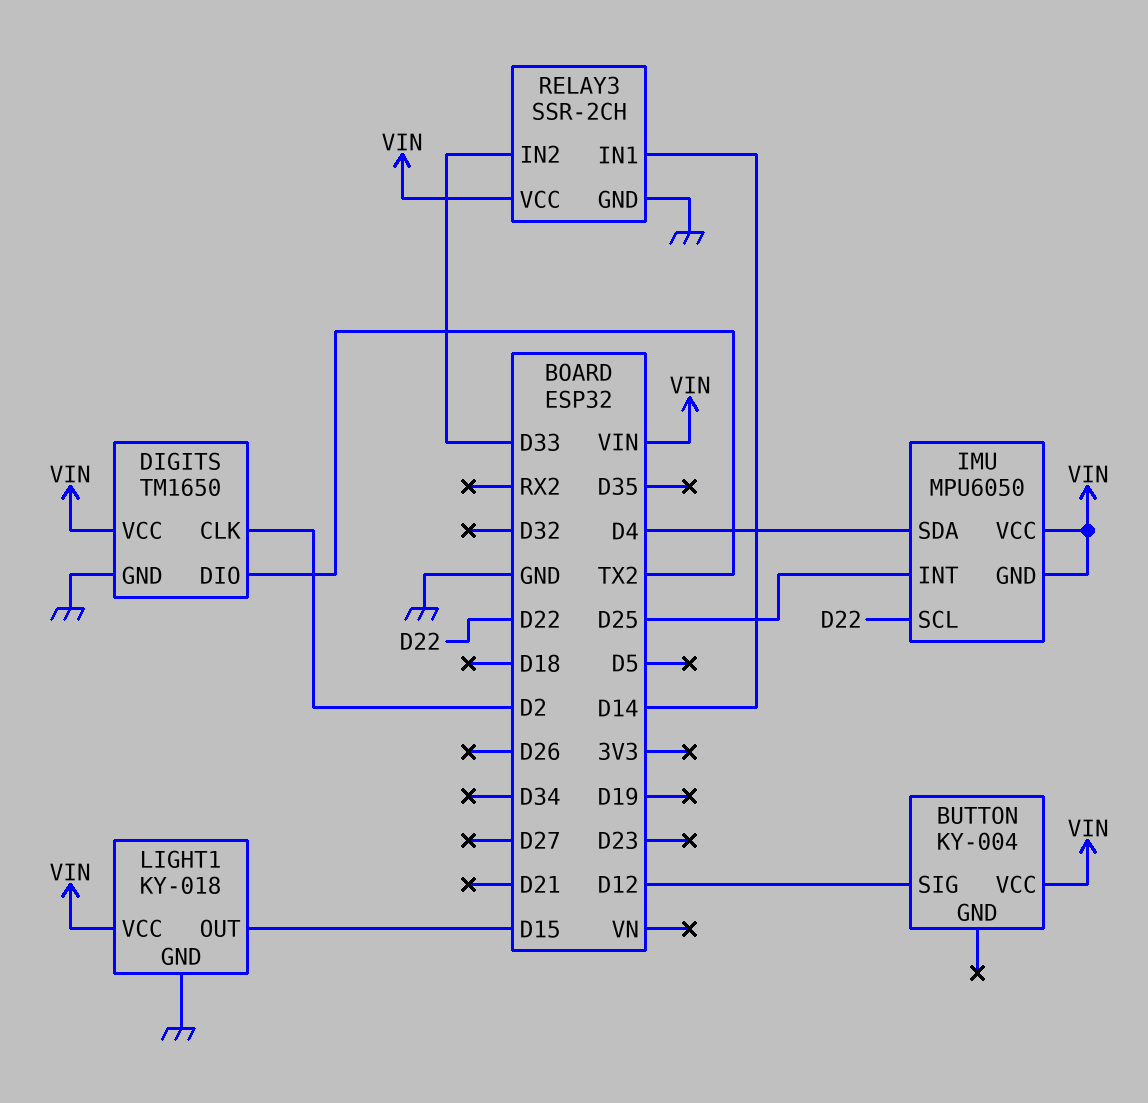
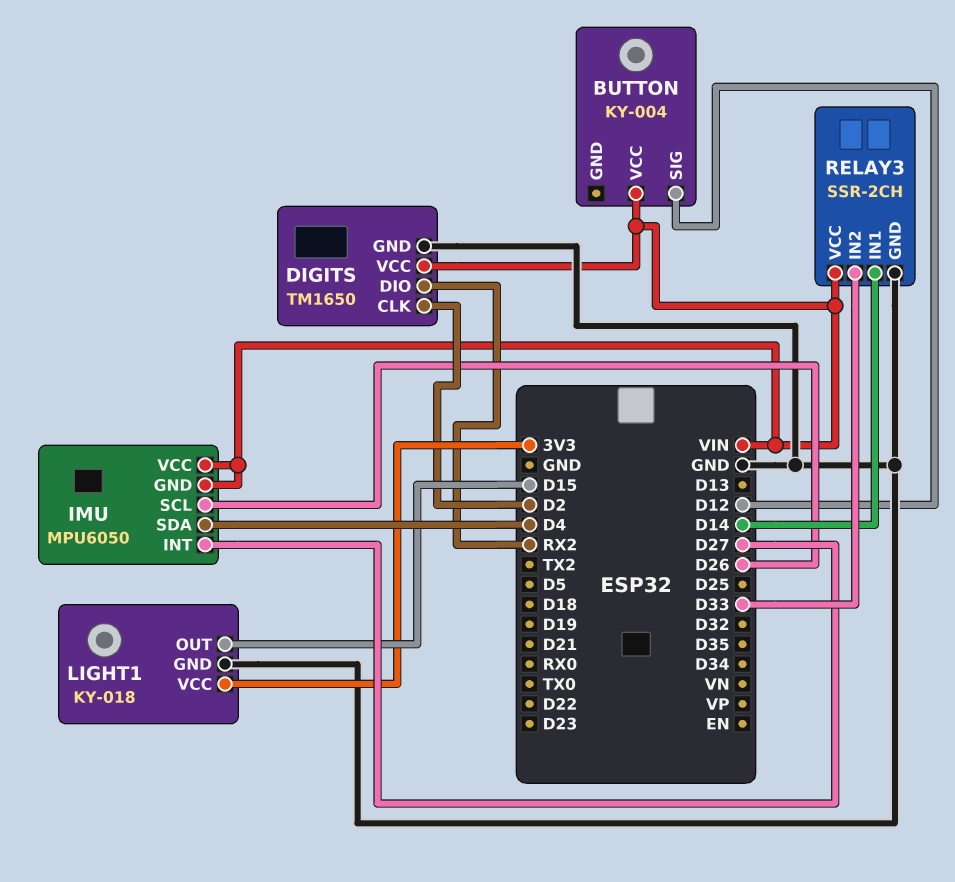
DIGITS pin DIO: TX2 -> RX2
IMU pin INT: D25 -> D27
IMU pin SCL: D22 -> D26
LIGHT1 pin VCC: VIN -> 3V3

